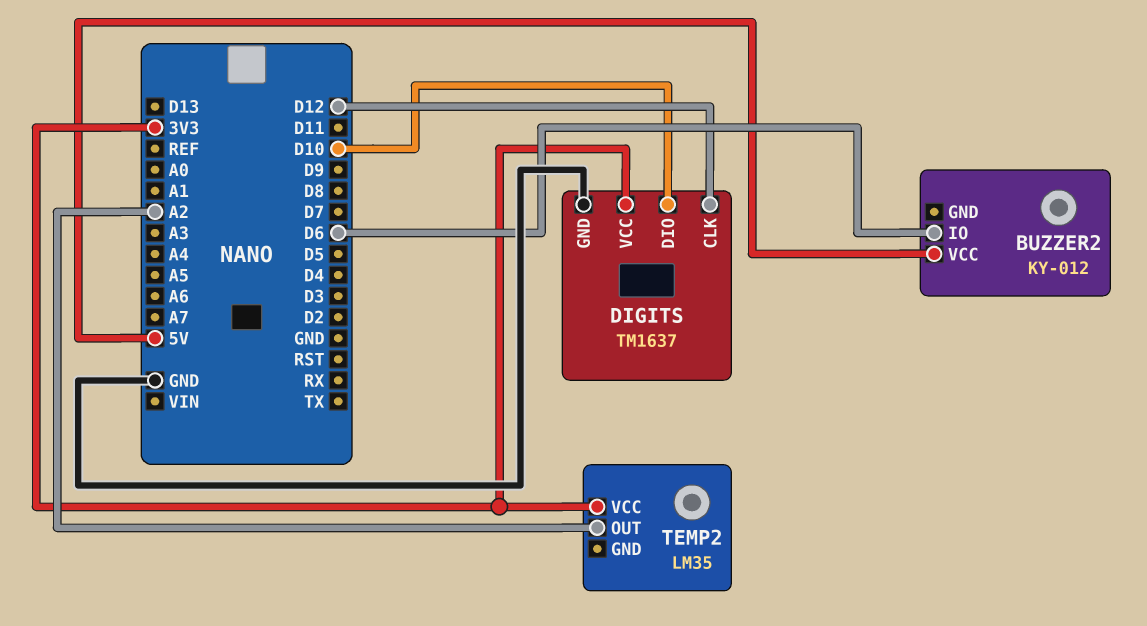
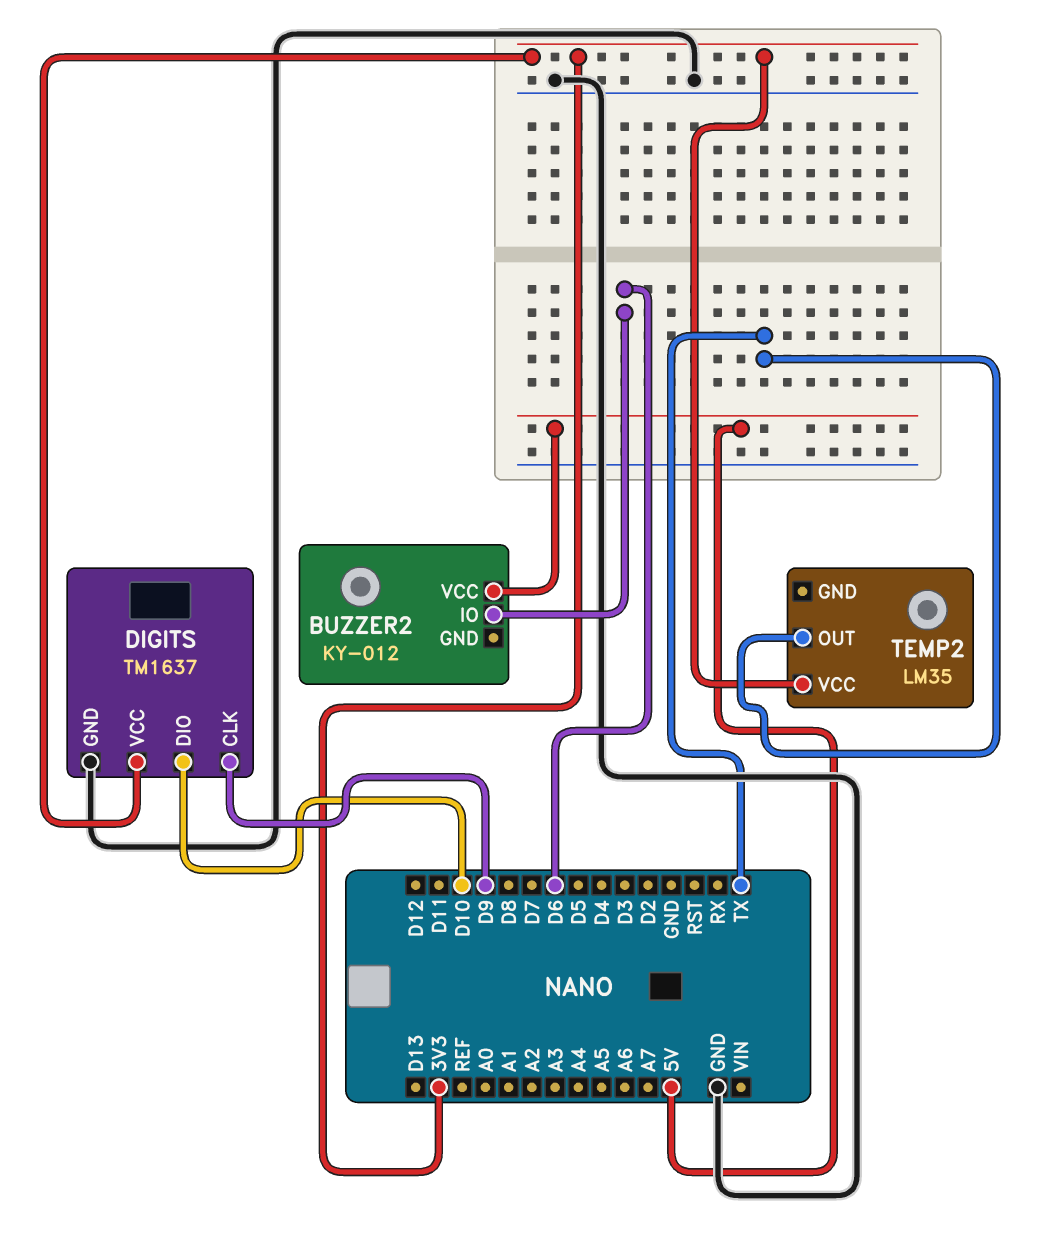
DIGITS pin CLK: D12 -> D9
TEMP2 pin OUT: A2 -> TX

